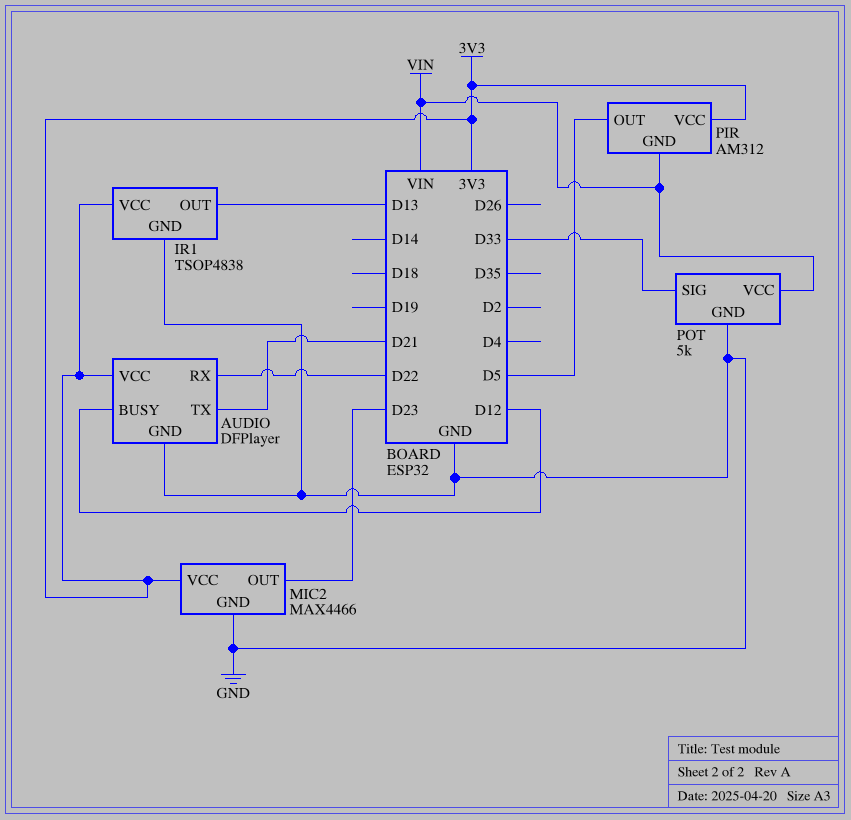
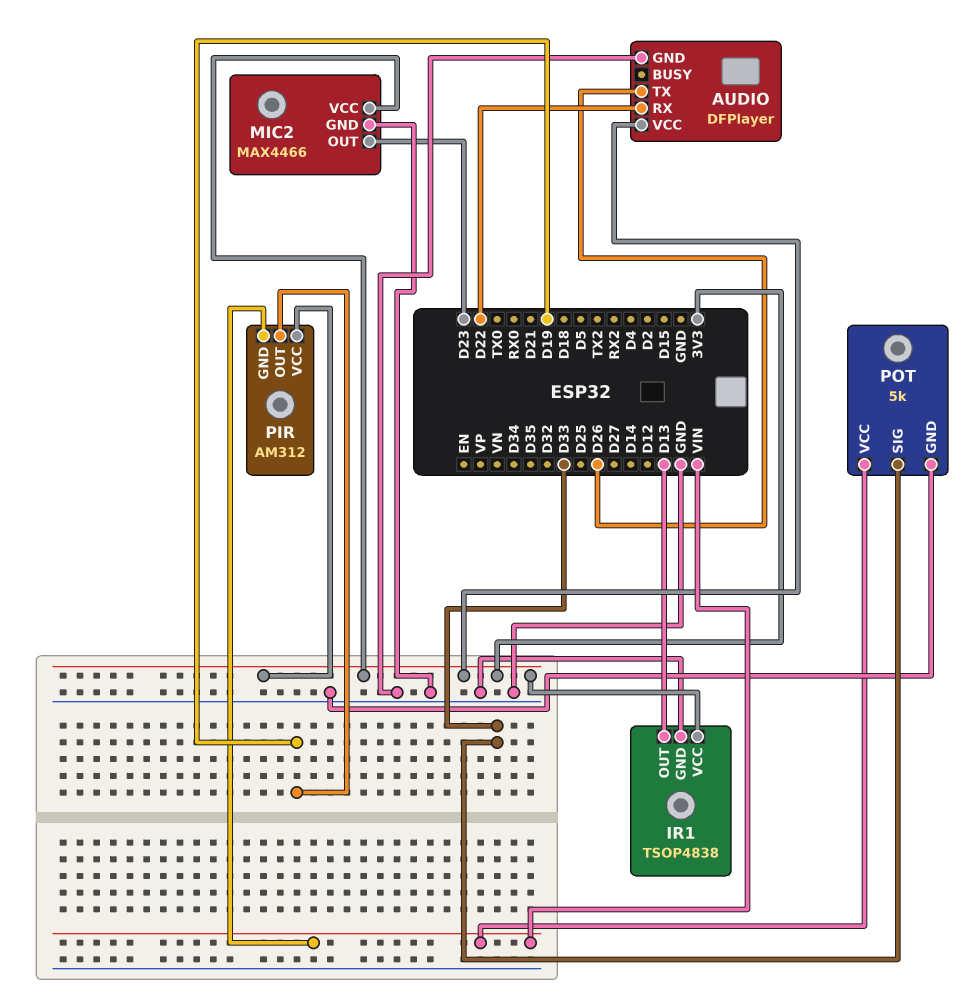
AUDIO pin BUSY: D12 -> none
AUDIO pin TX: D21 -> D26
PIR pin OUT: D5 -> D19

